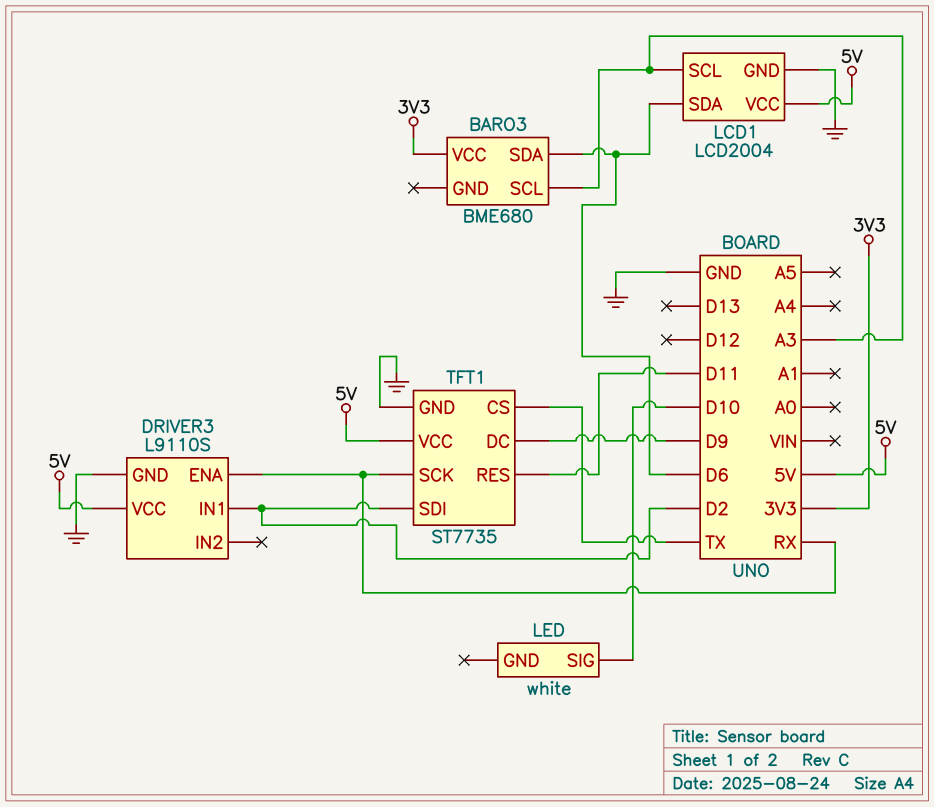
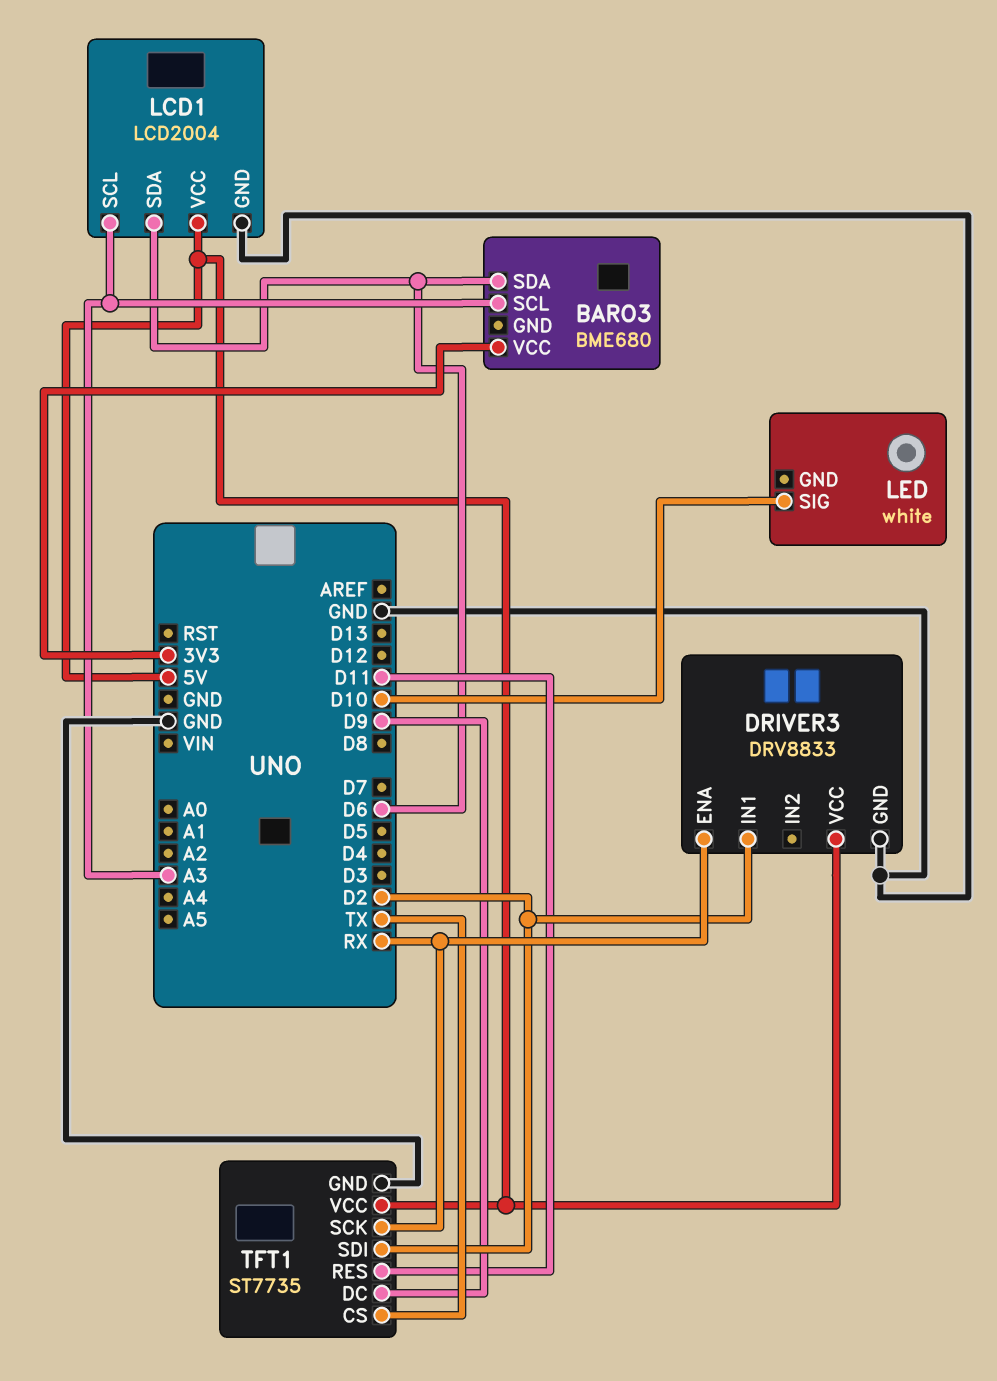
DRIVER3: L9110S -> DRV8833

